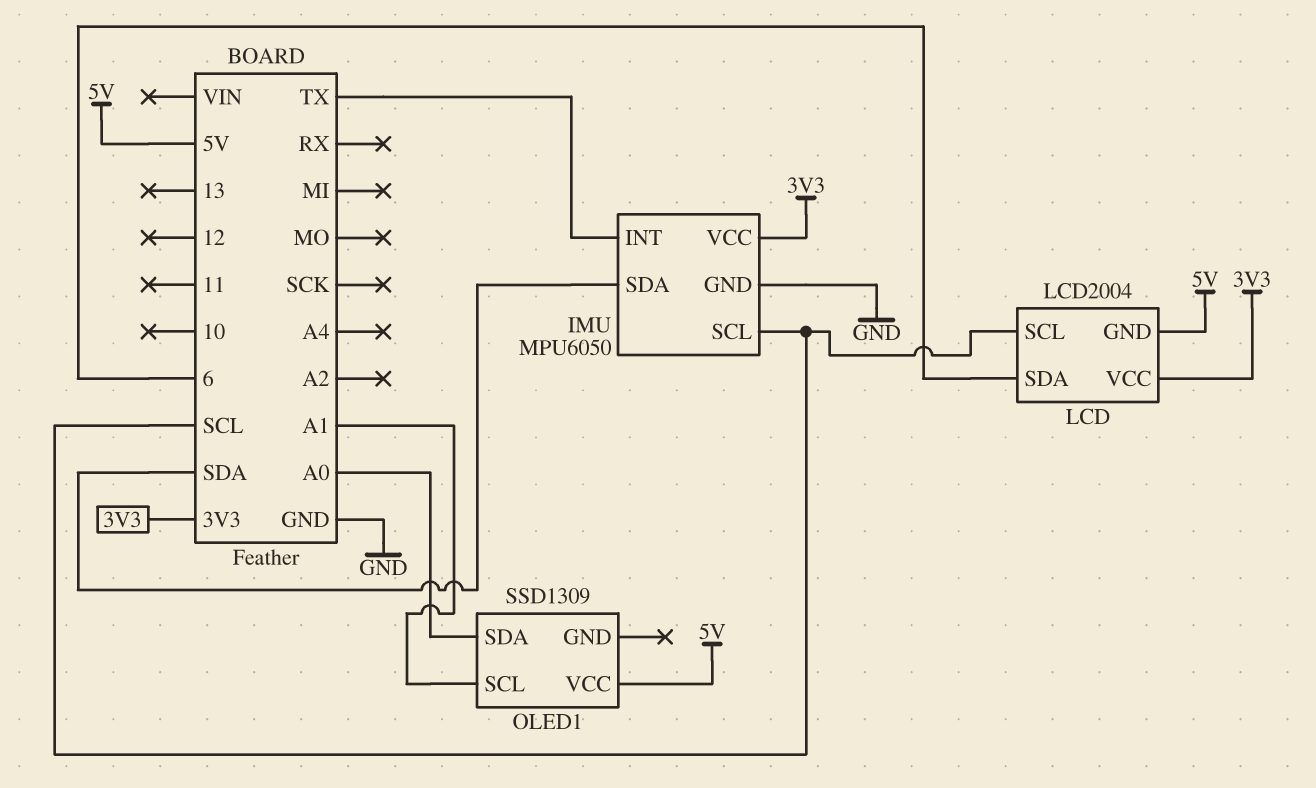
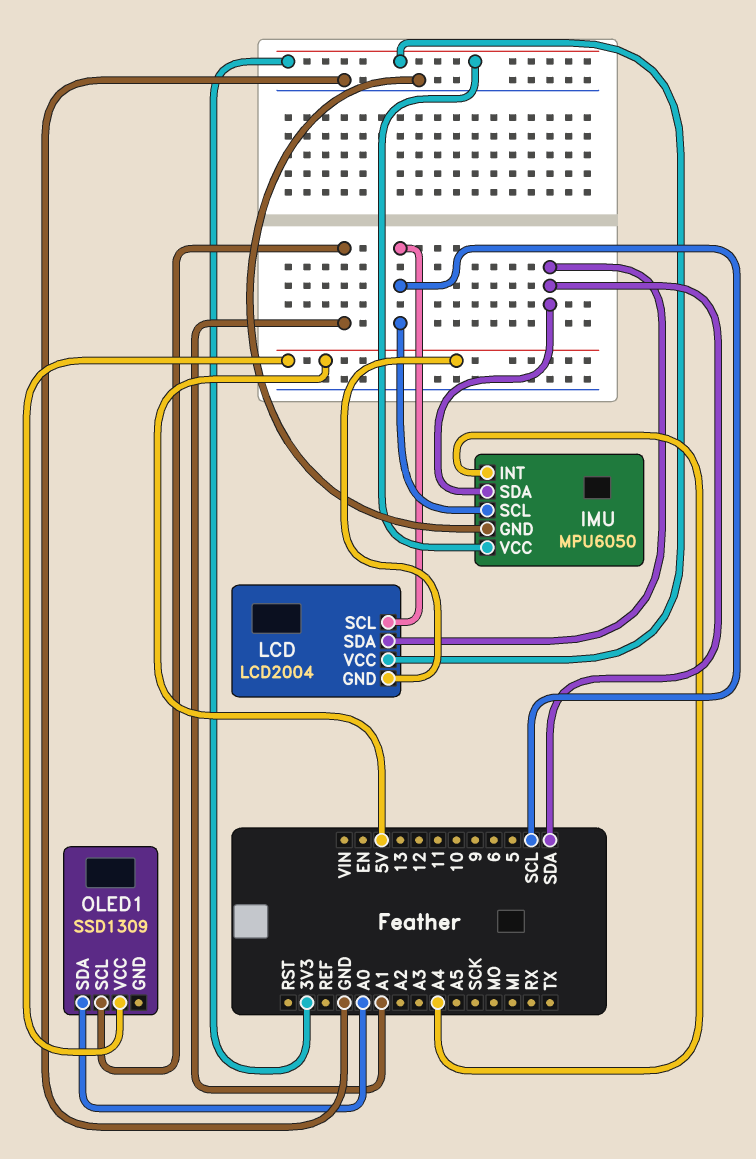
IMU pin INT: TX -> A4
LCD pin SDA: 6 -> SDA

